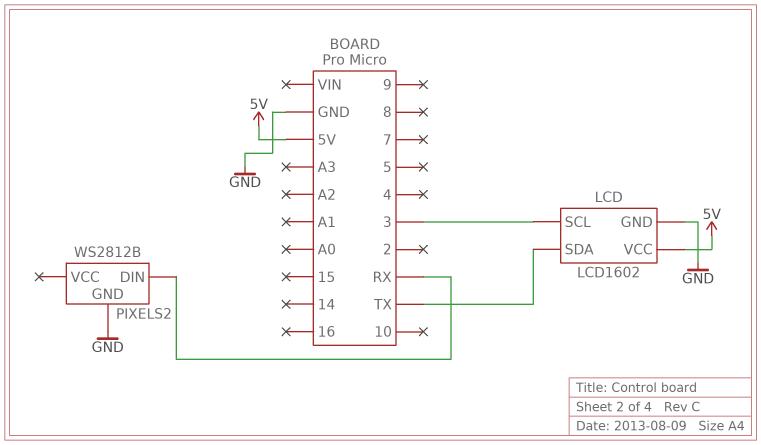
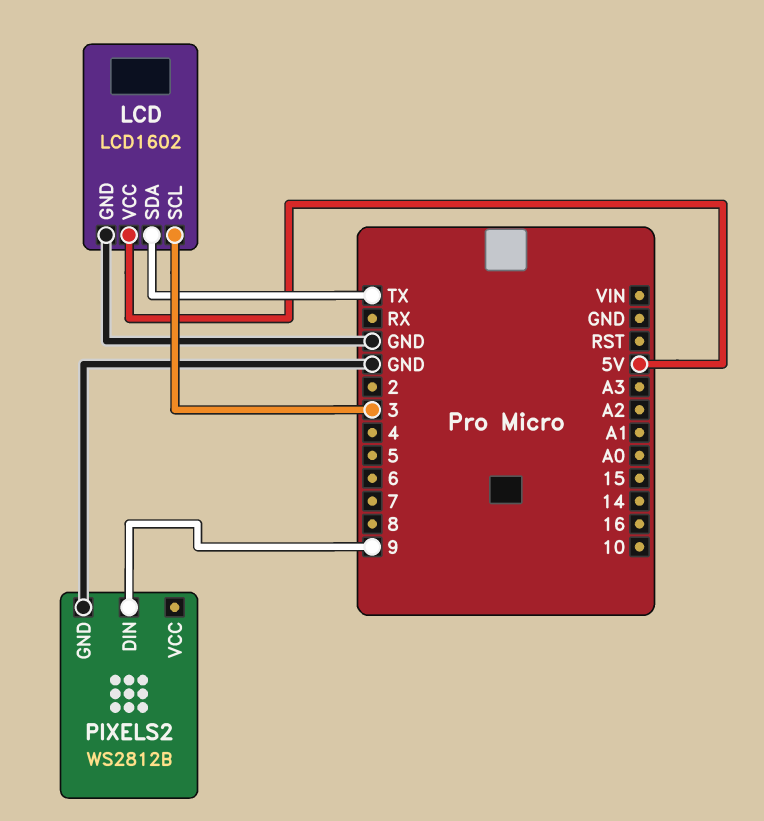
PIXELS2 pin DIN: RX -> 9

